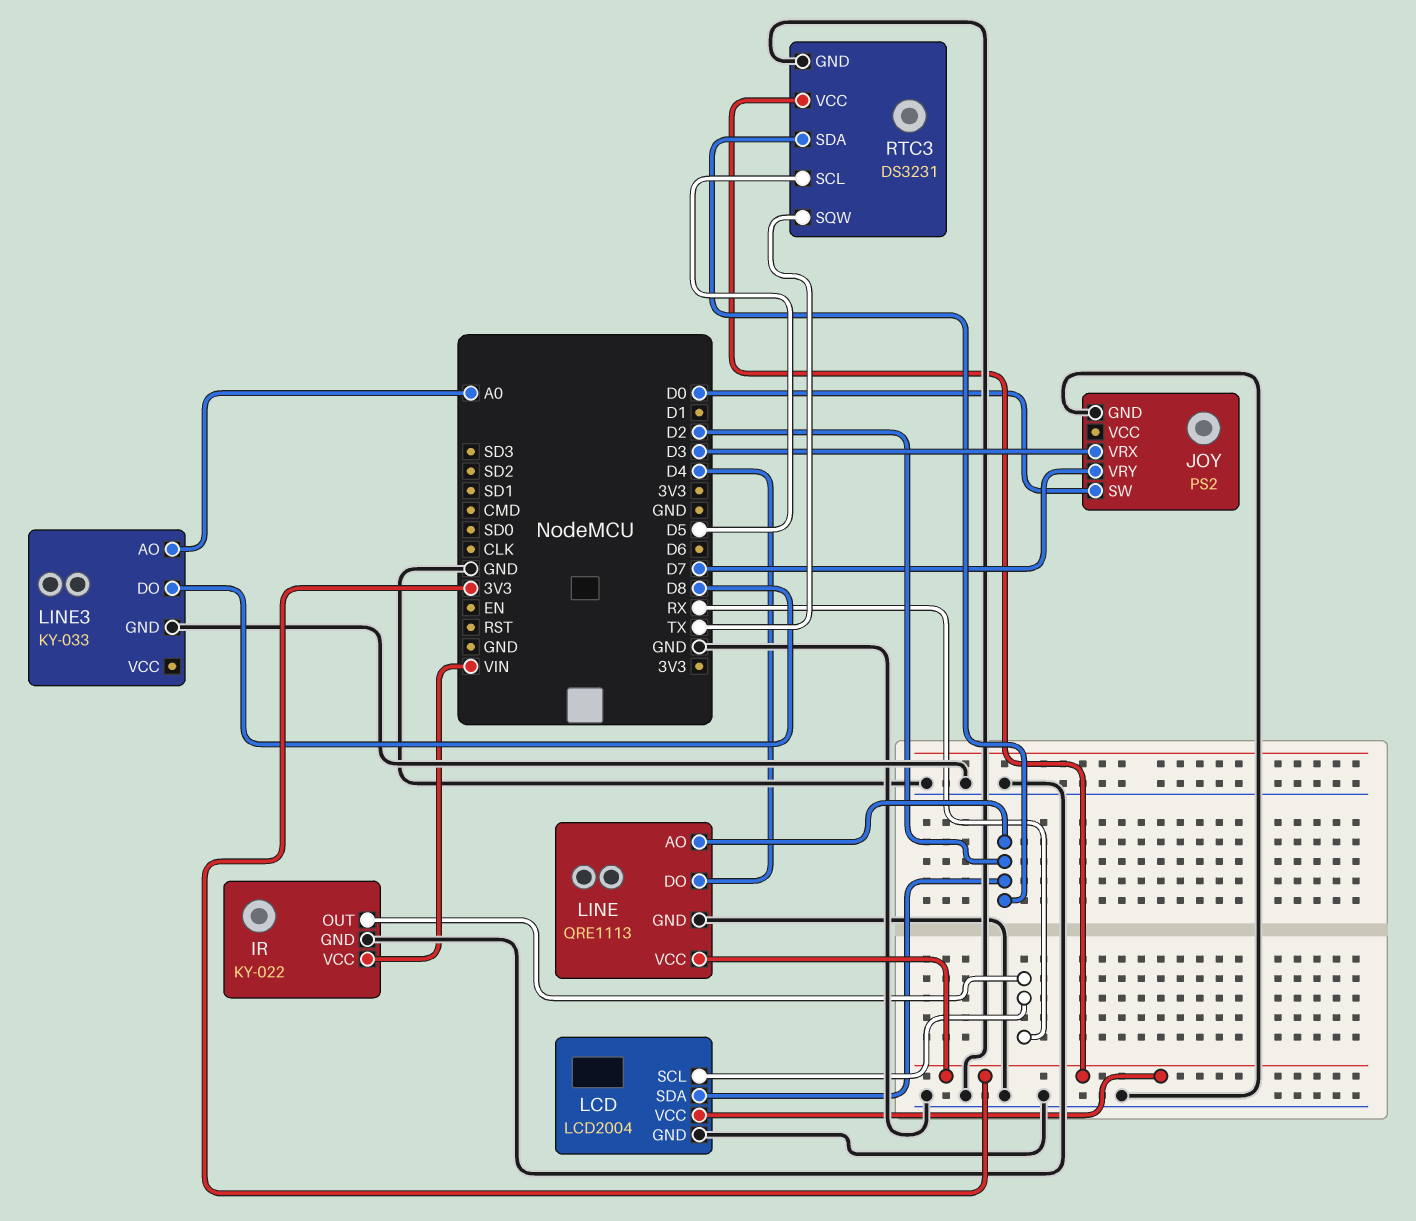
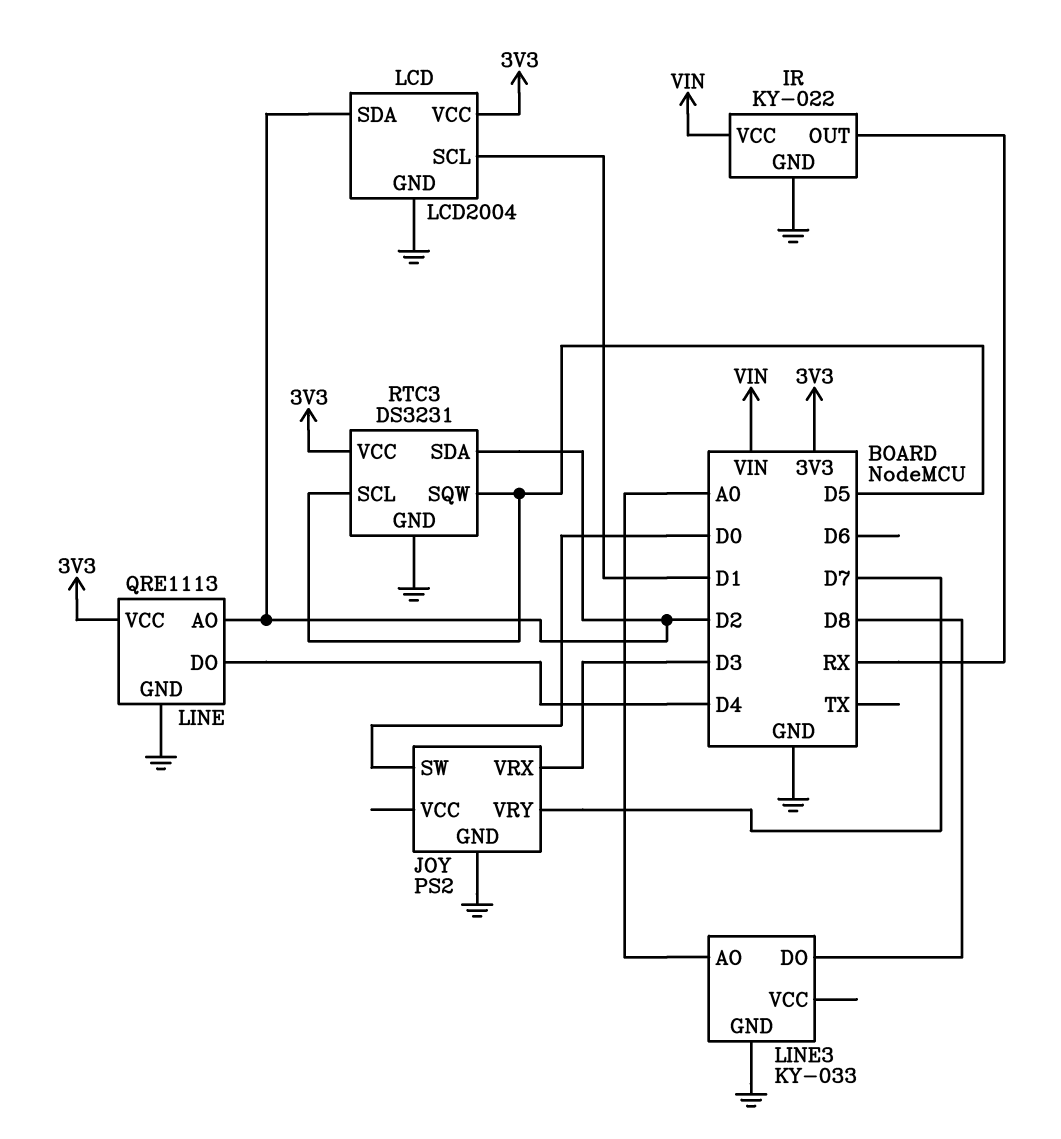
LCD pin SCL: RX -> D1
RTC3 pin SQW: TX -> D5

